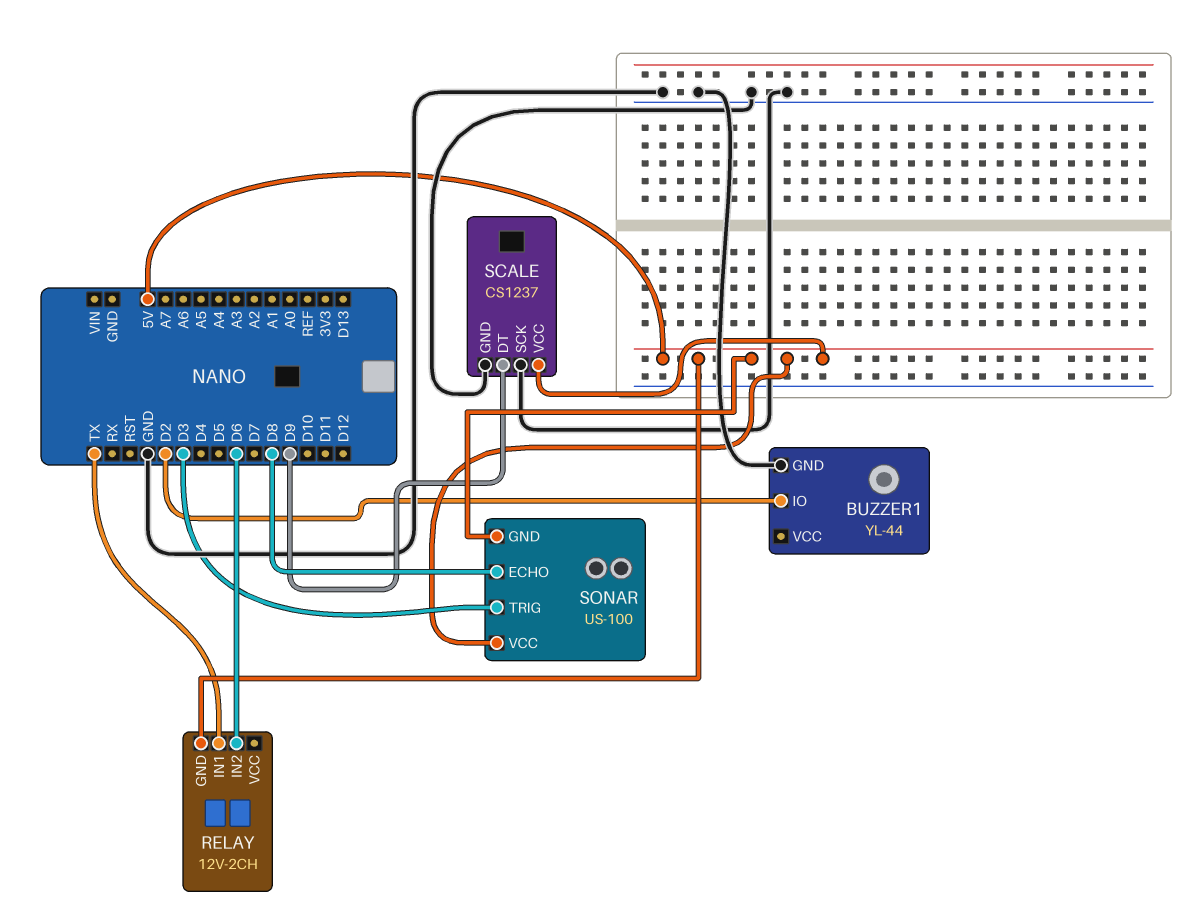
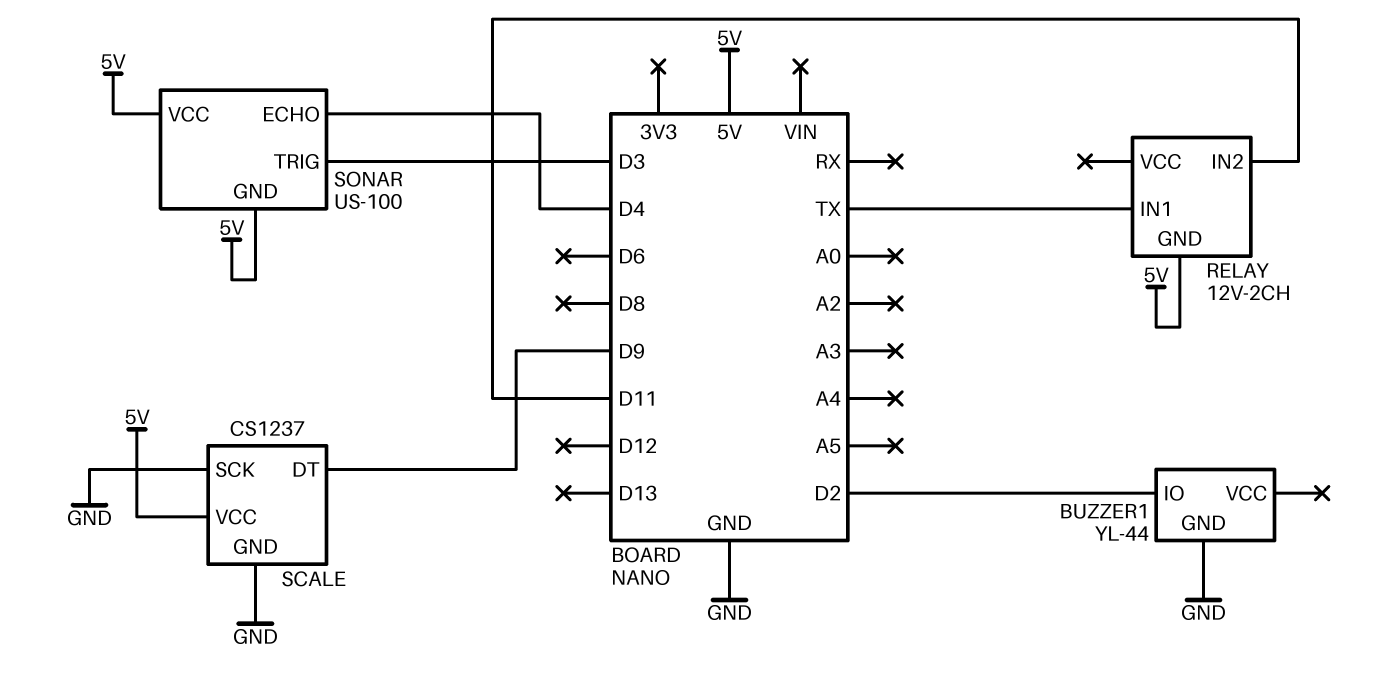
RELAY pin IN2: D6 -> D11
SONAR pin ECHO: D8 -> D4

